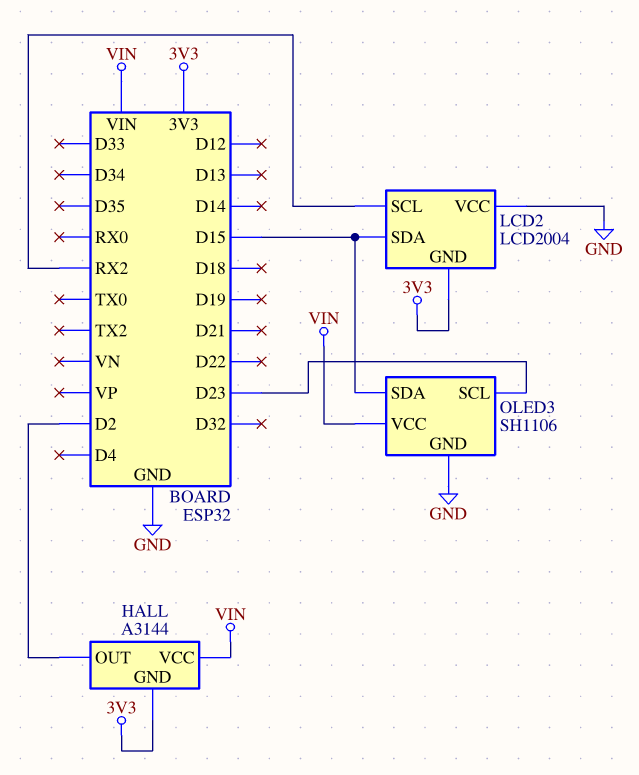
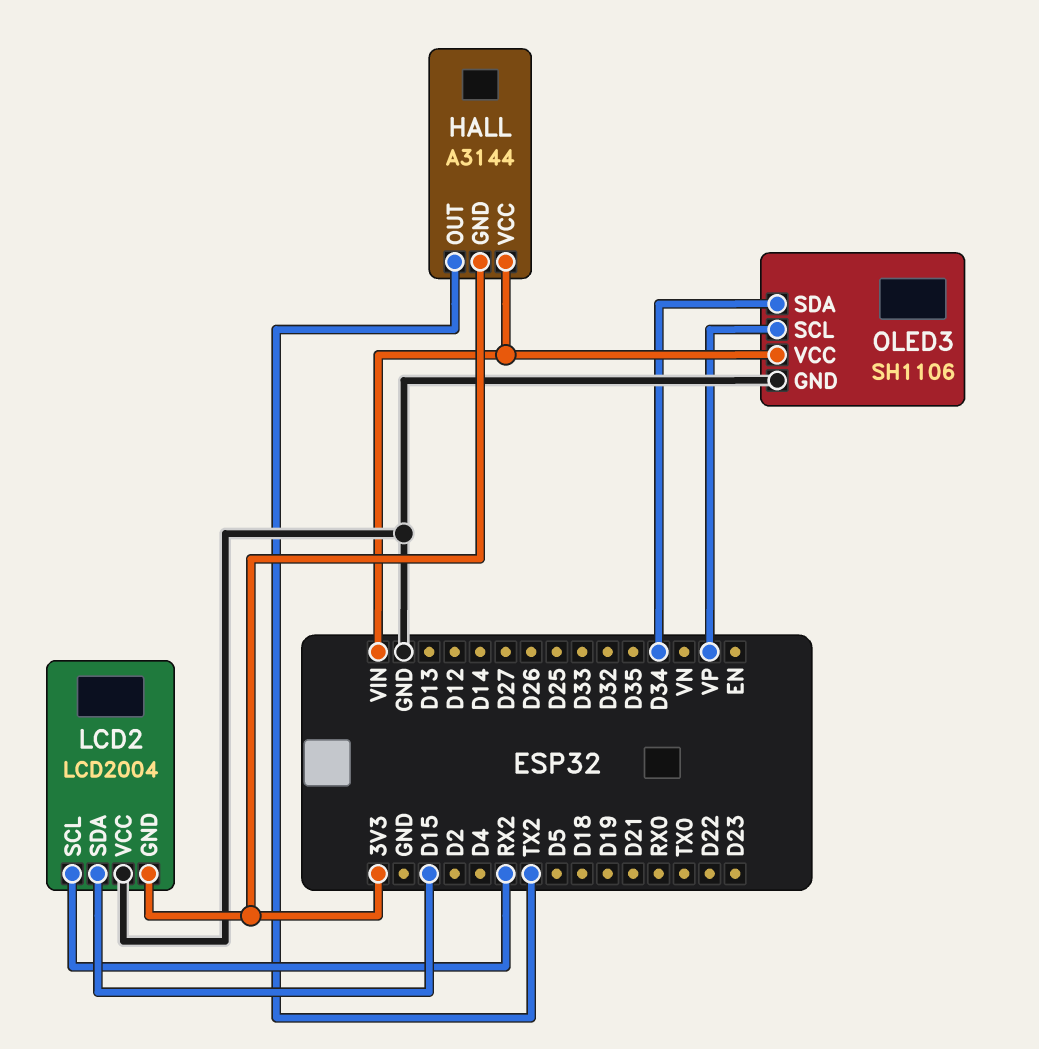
HALL pin OUT: D2 -> TX2
OLED3 pin SCL: D23 -> VP
OLED3 pin SDA: D15 -> D34

